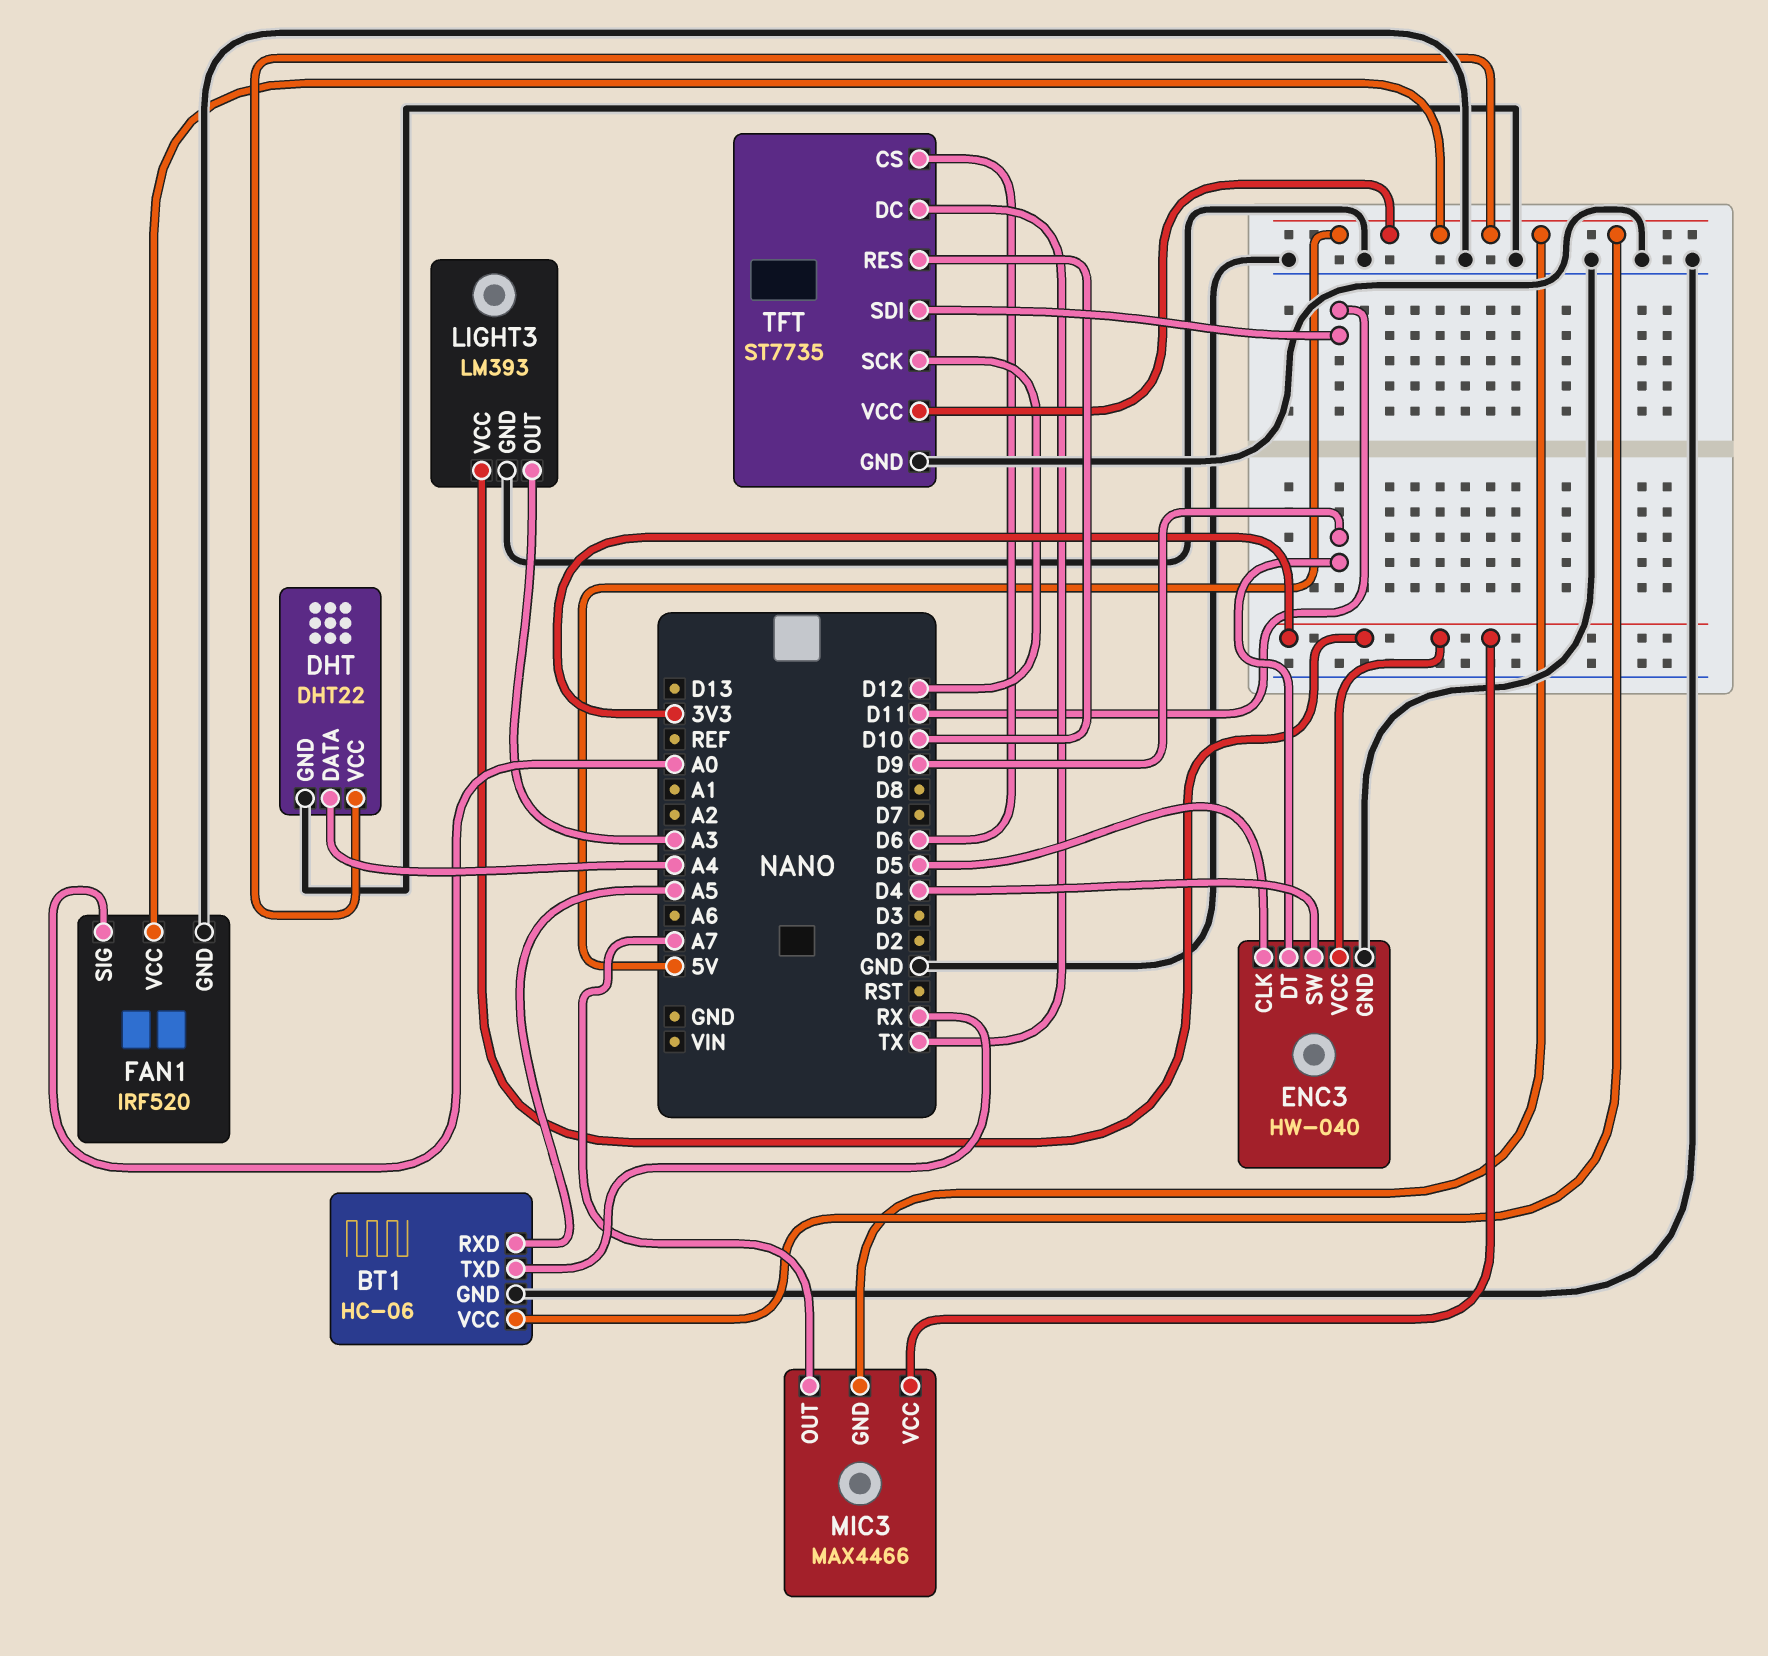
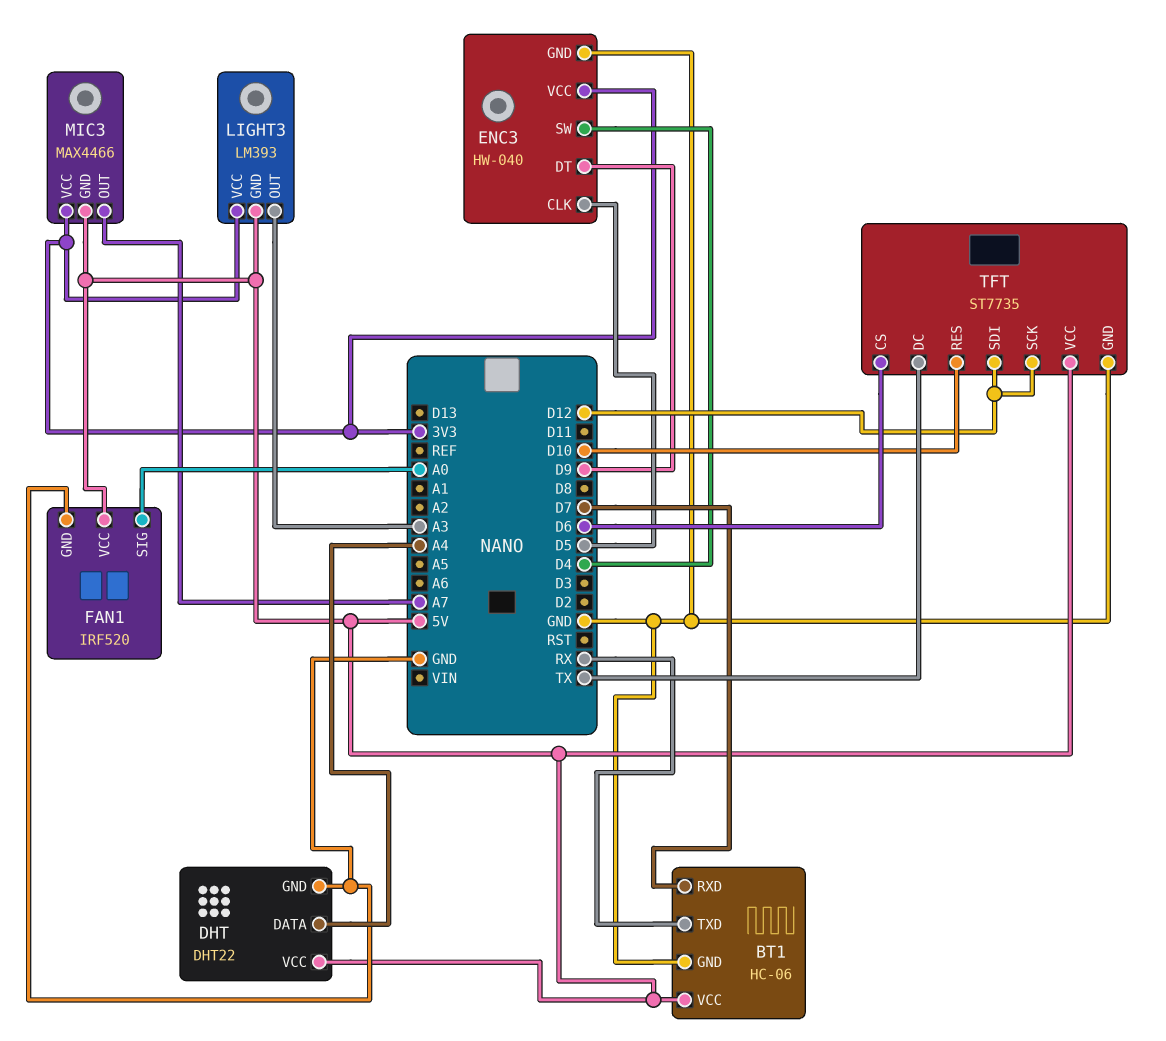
BT1 pin RXD: A5 -> D7
LIGHT3 pin GND: GND -> 5V
TFT pin SDI: D11 -> D12

